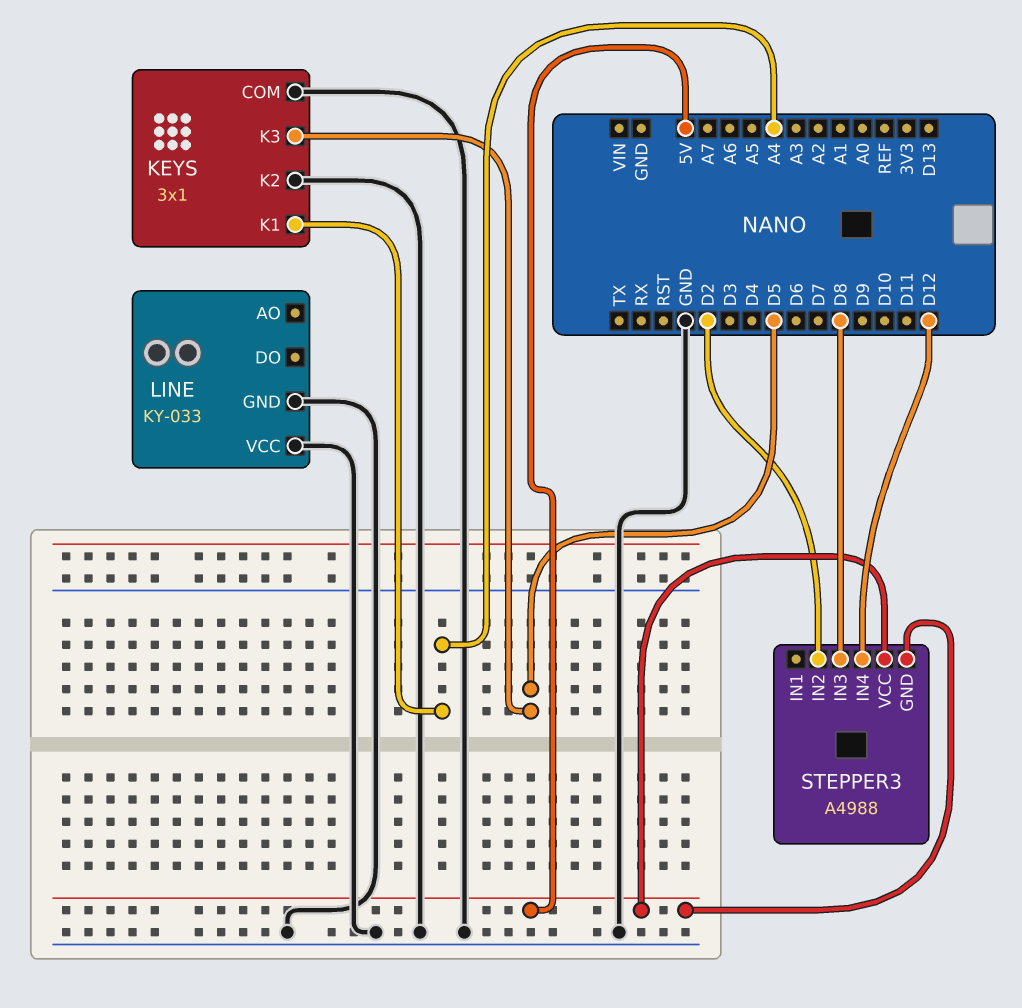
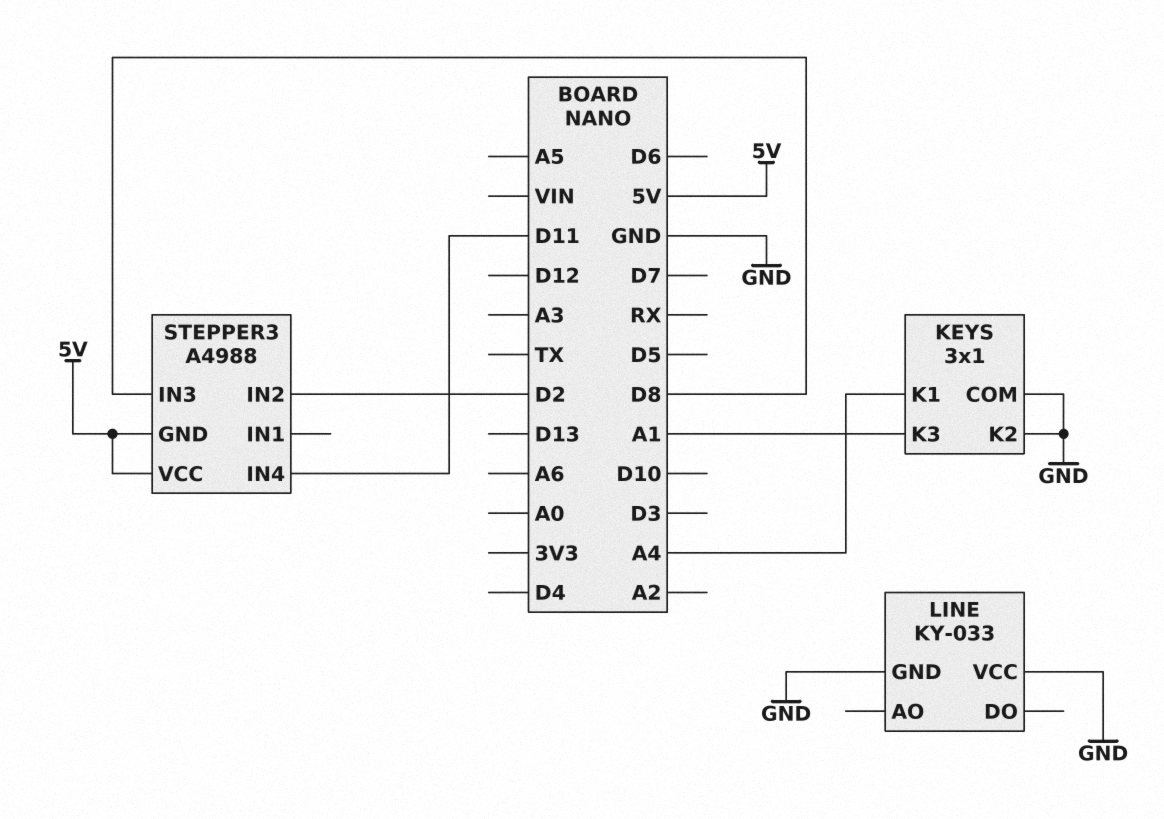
KEYS pin K3: D5 -> A1
STEPPER3 pin IN4: D12 -> D11

